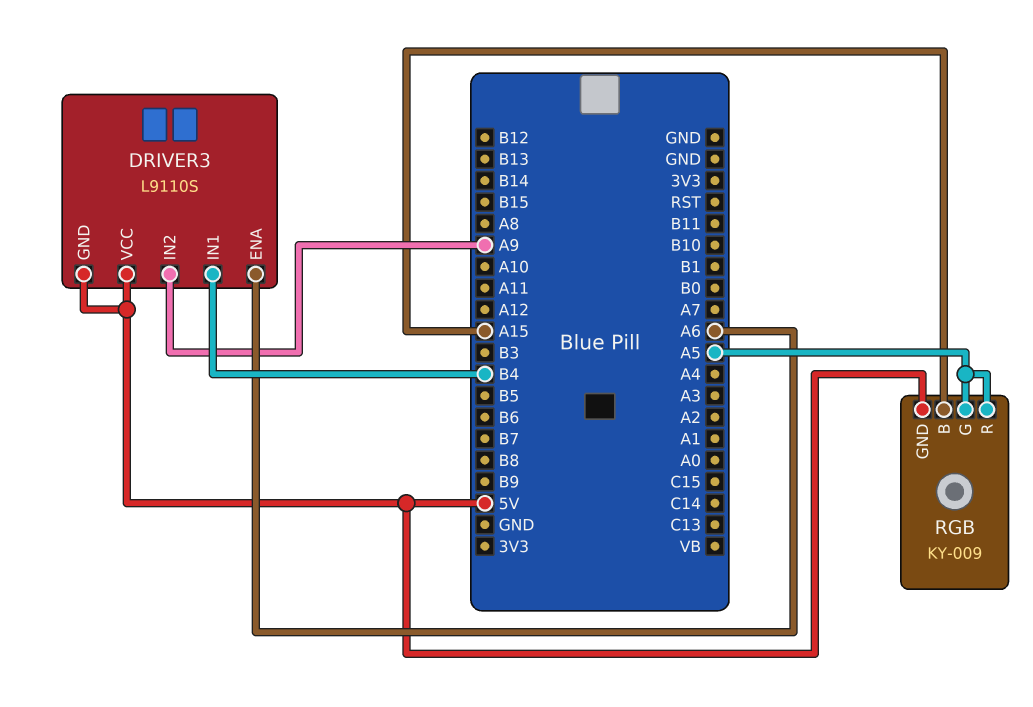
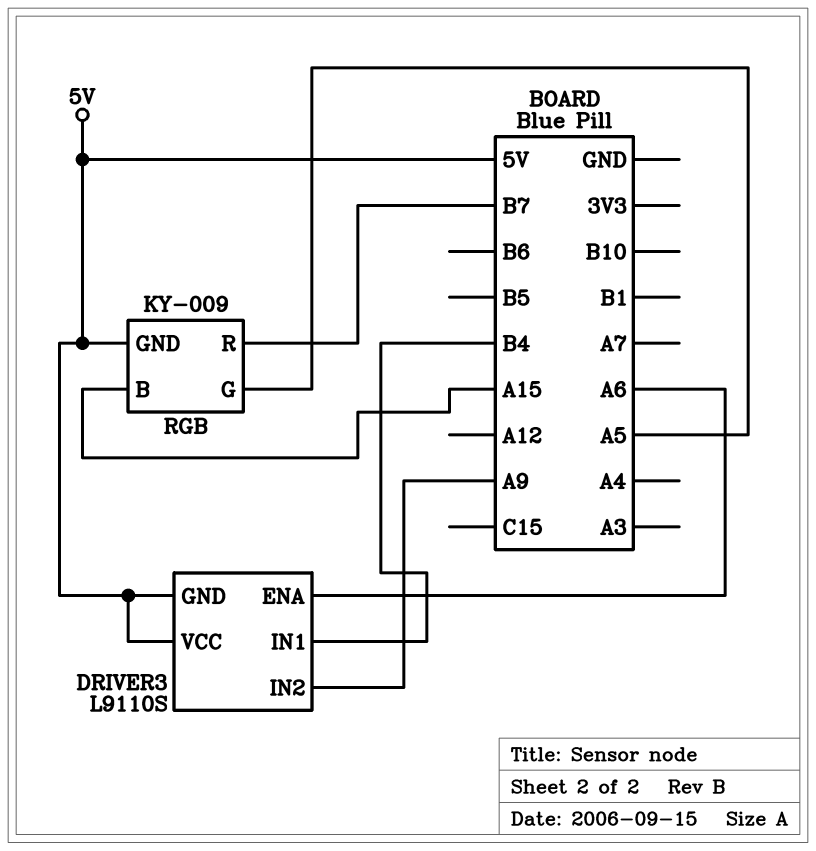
RGB pin R: A5 -> B7

